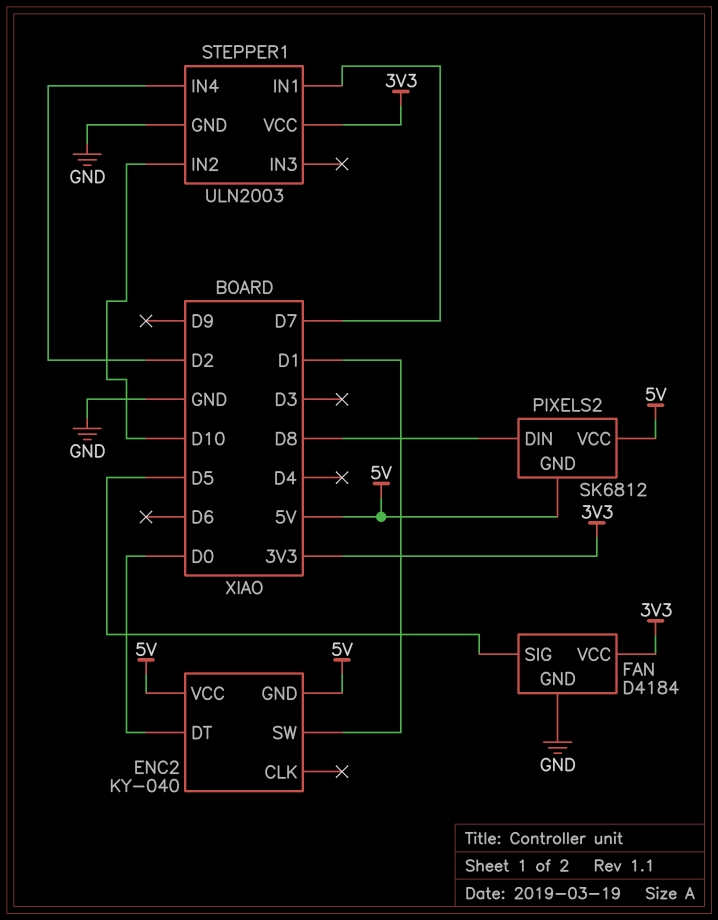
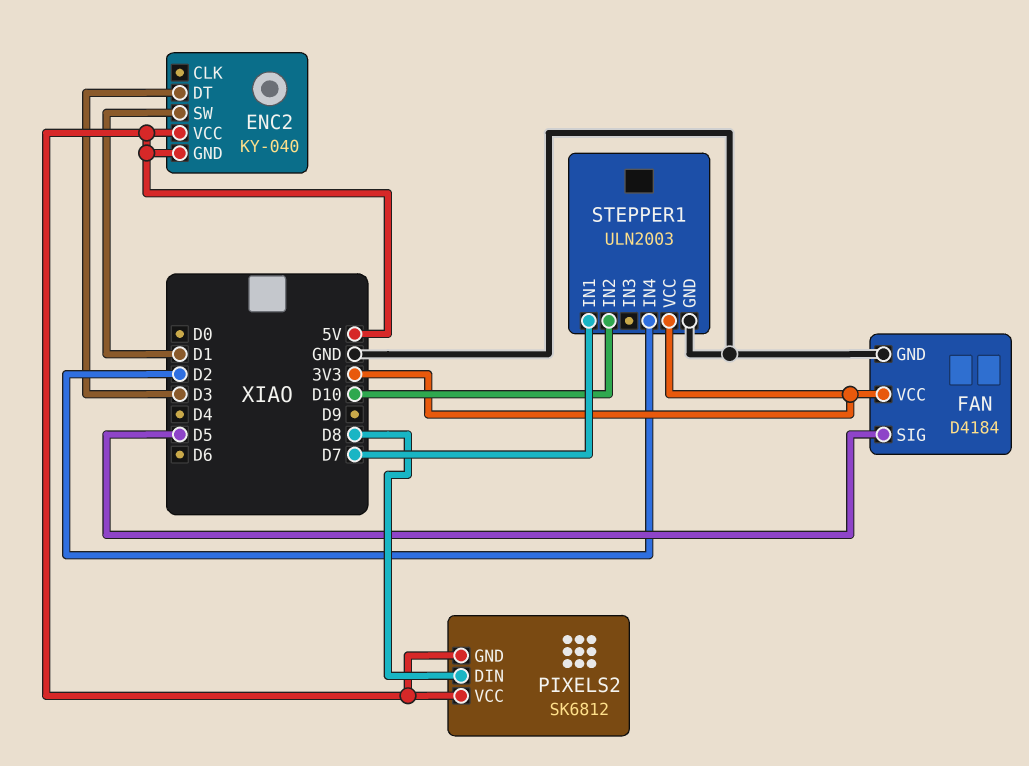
ENC2 pin DT: D0 -> D3

